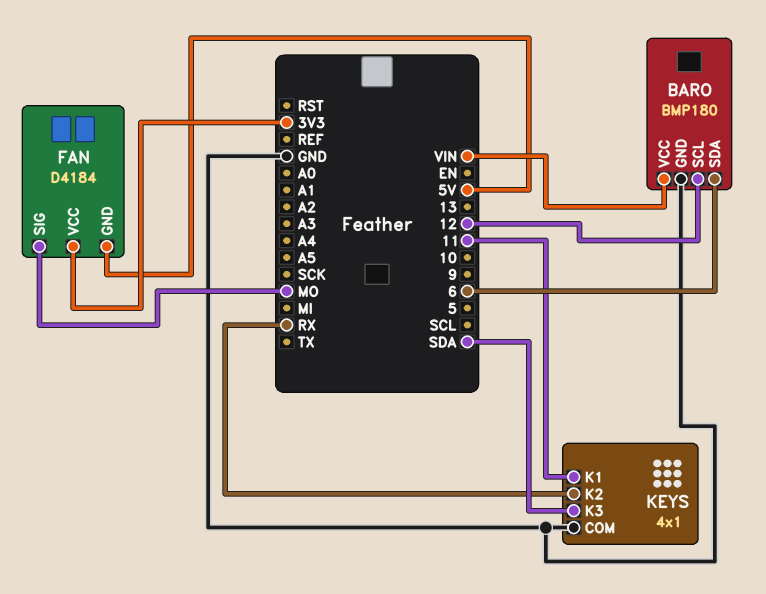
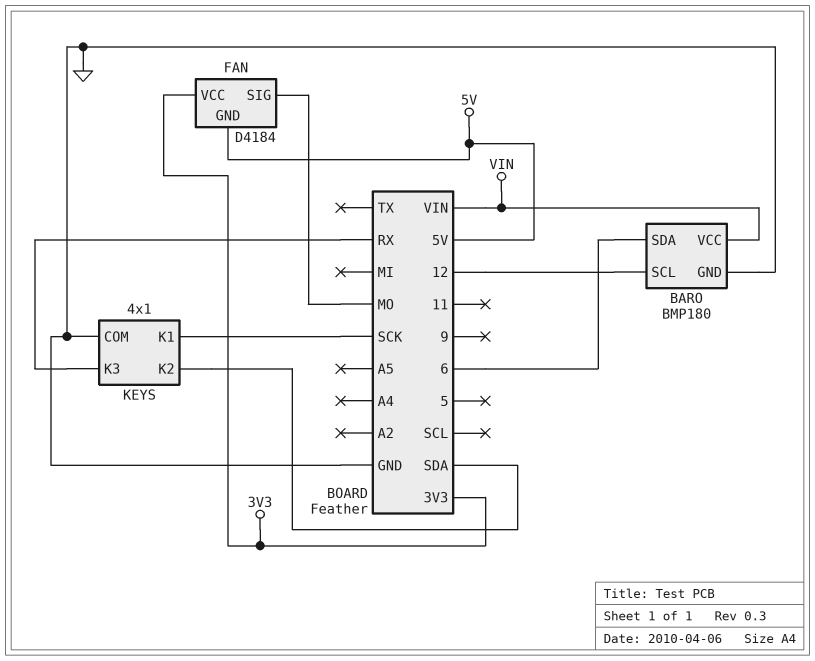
KEYS pin K1: 11 -> SCK
KEYS pin K2: RX -> SDA
KEYS pin K3: SDA -> RX

